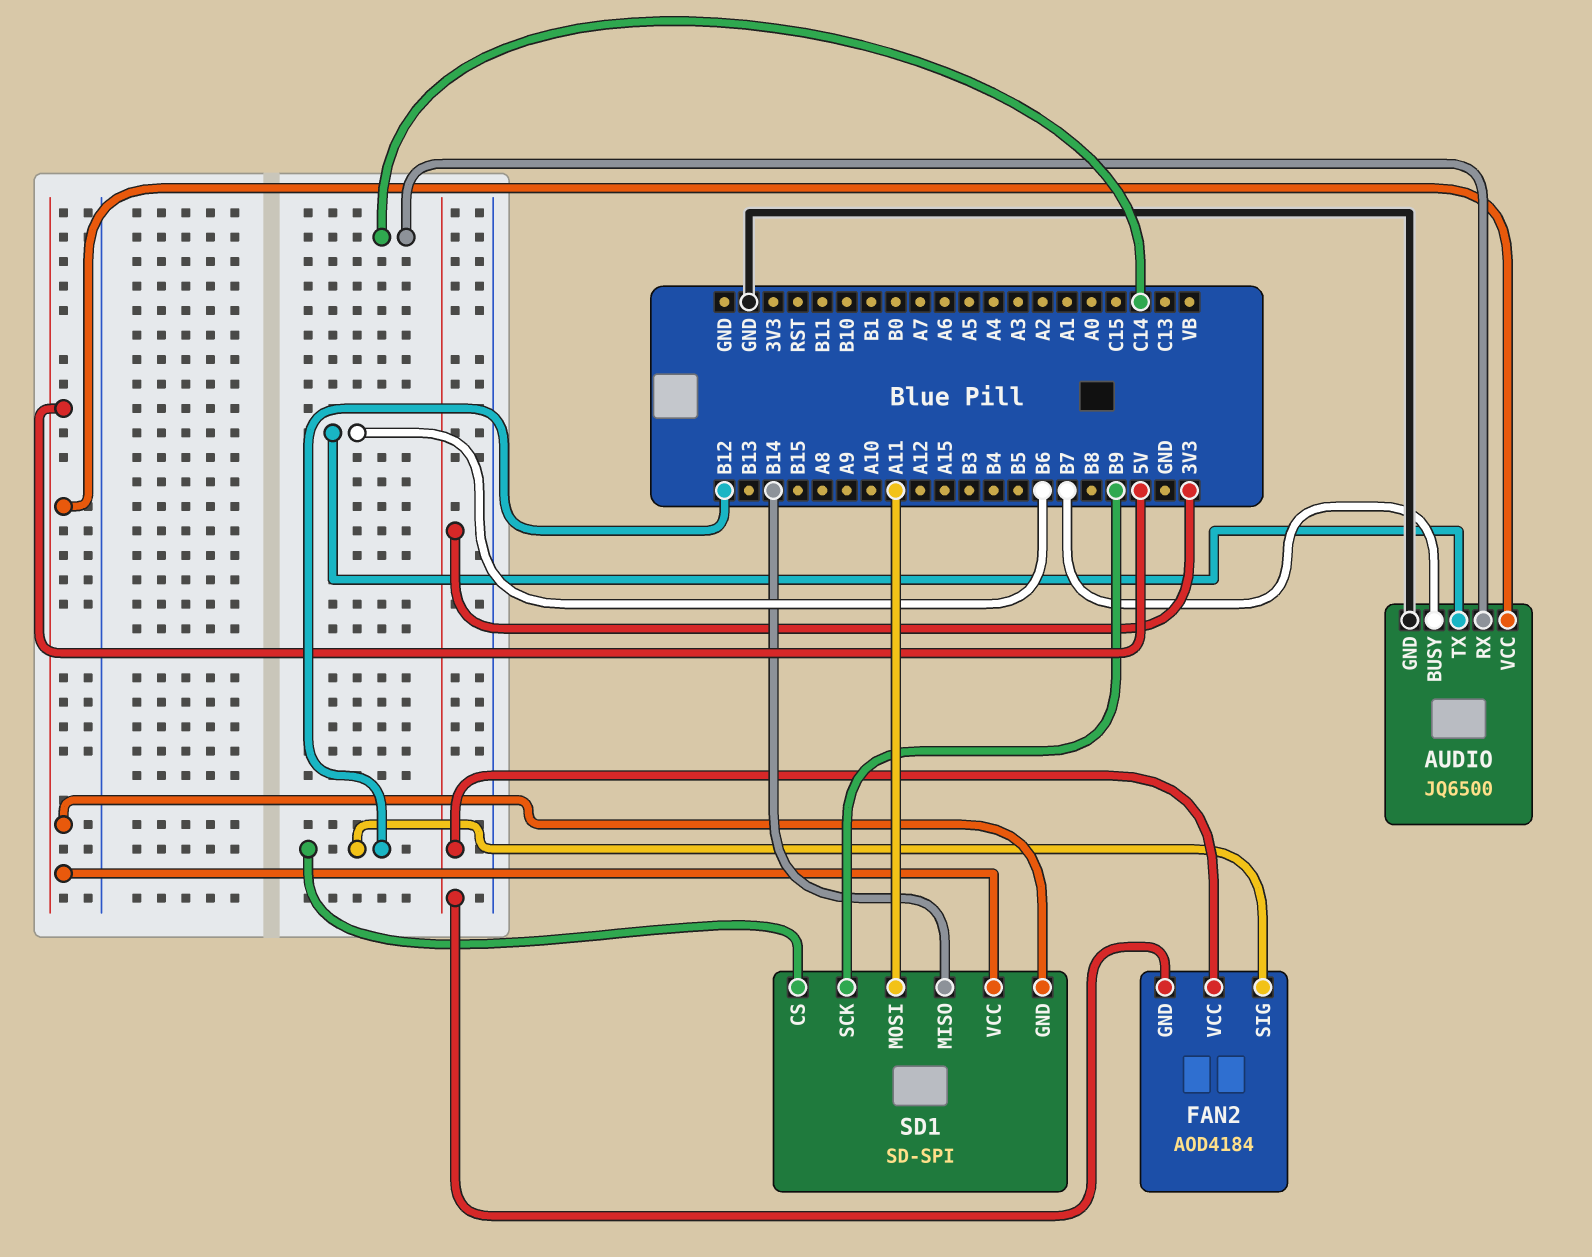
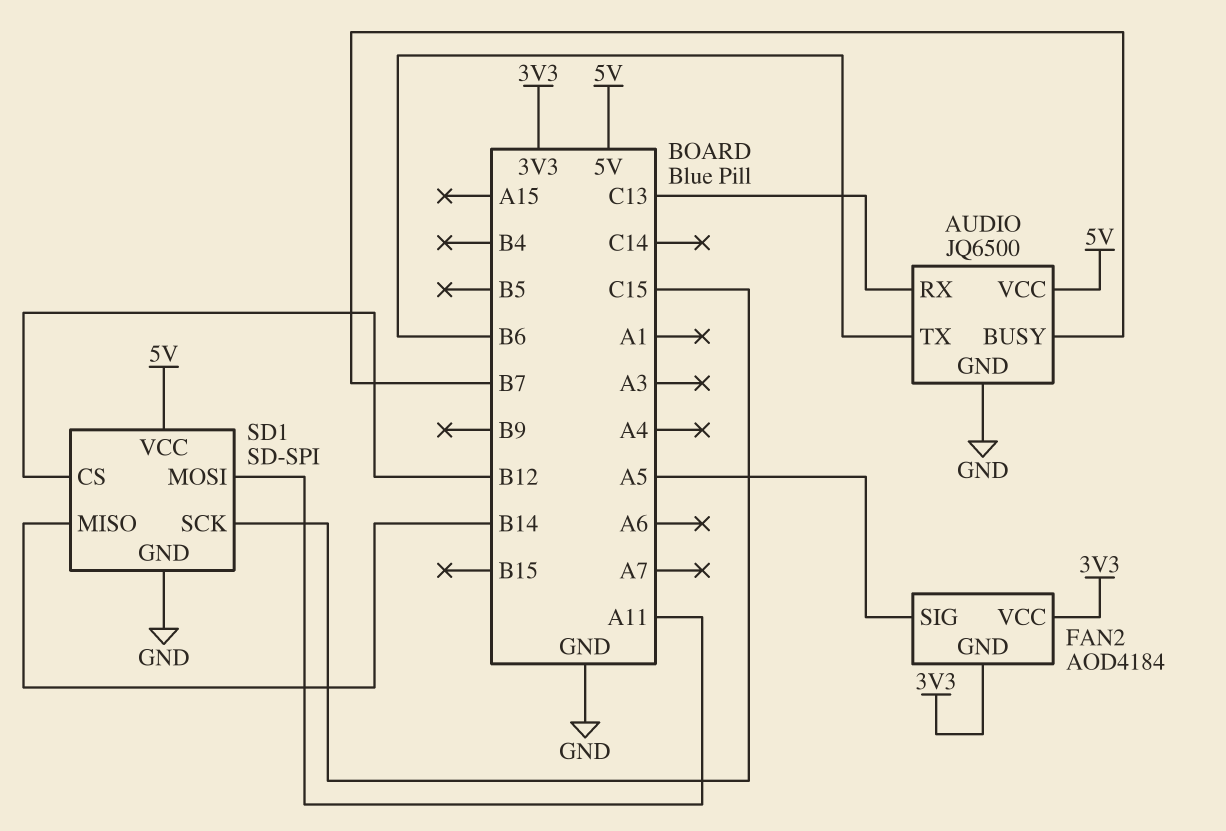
AUDIO pin RX: C14 -> C13
FAN2 pin SIG: B12 -> A5
SD1 pin GND: 5V -> GND
SD1 pin SCK: B9 -> C15

